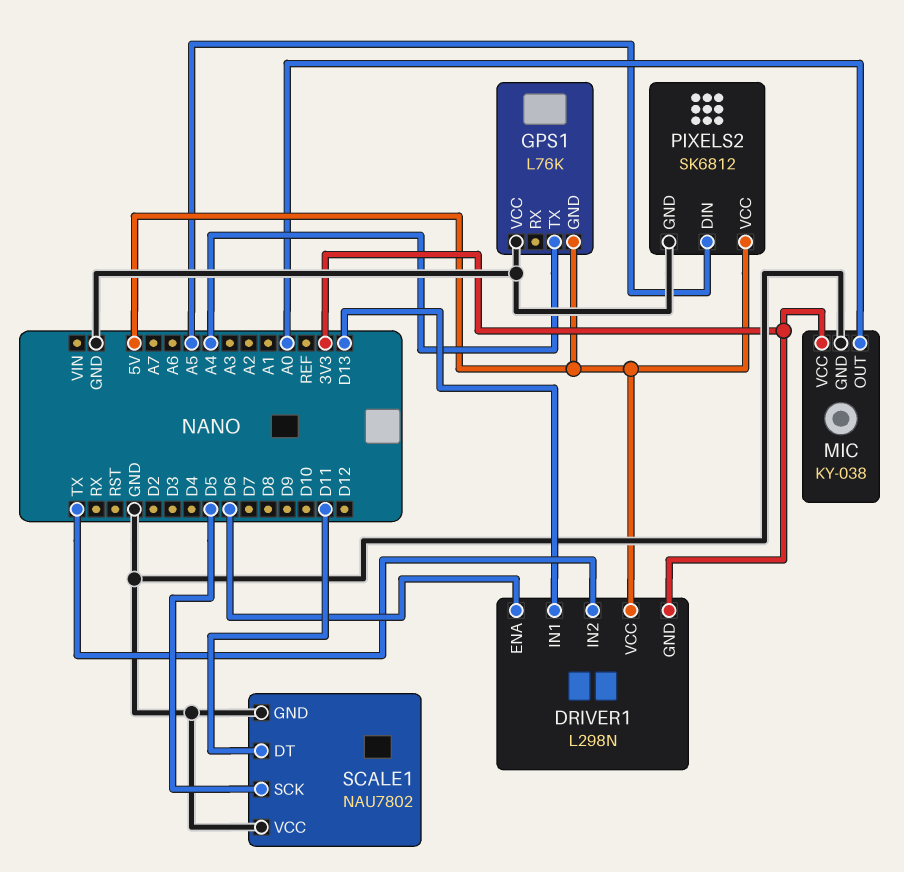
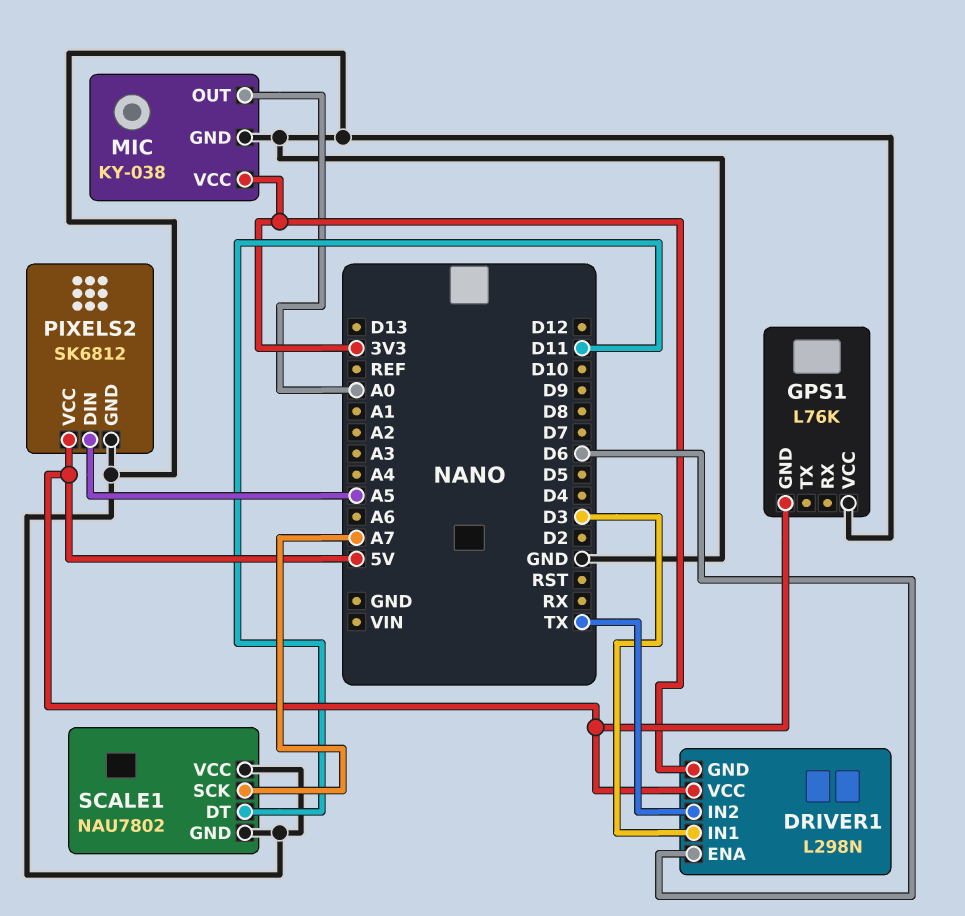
DRIVER1 pin IN1: D13 -> D3
GPS1 pin TX: A4 -> none
SCALE1 pin SCK: D5 -> A7

